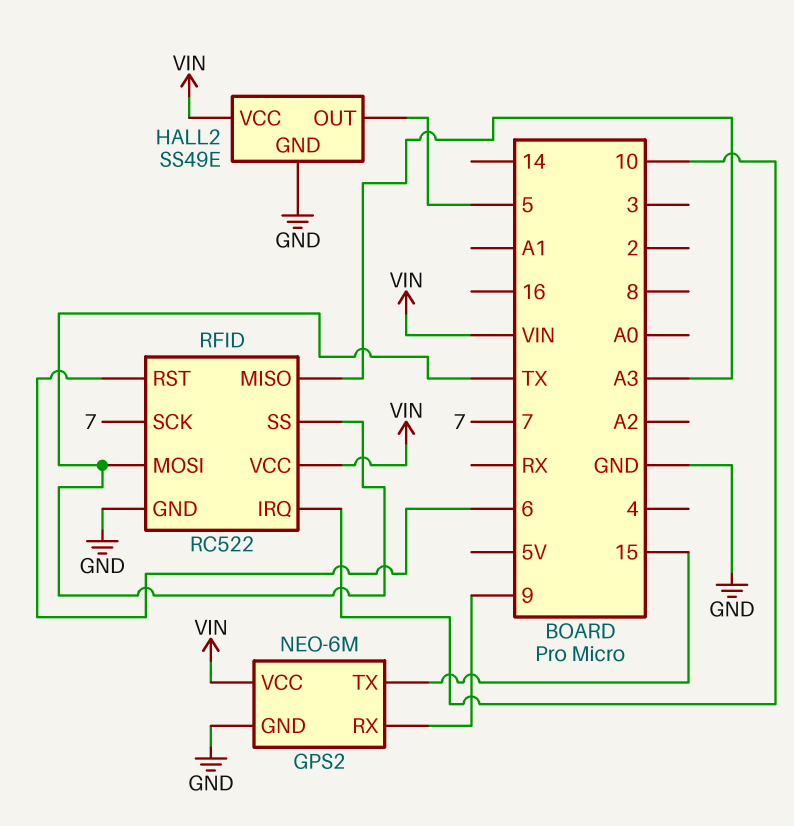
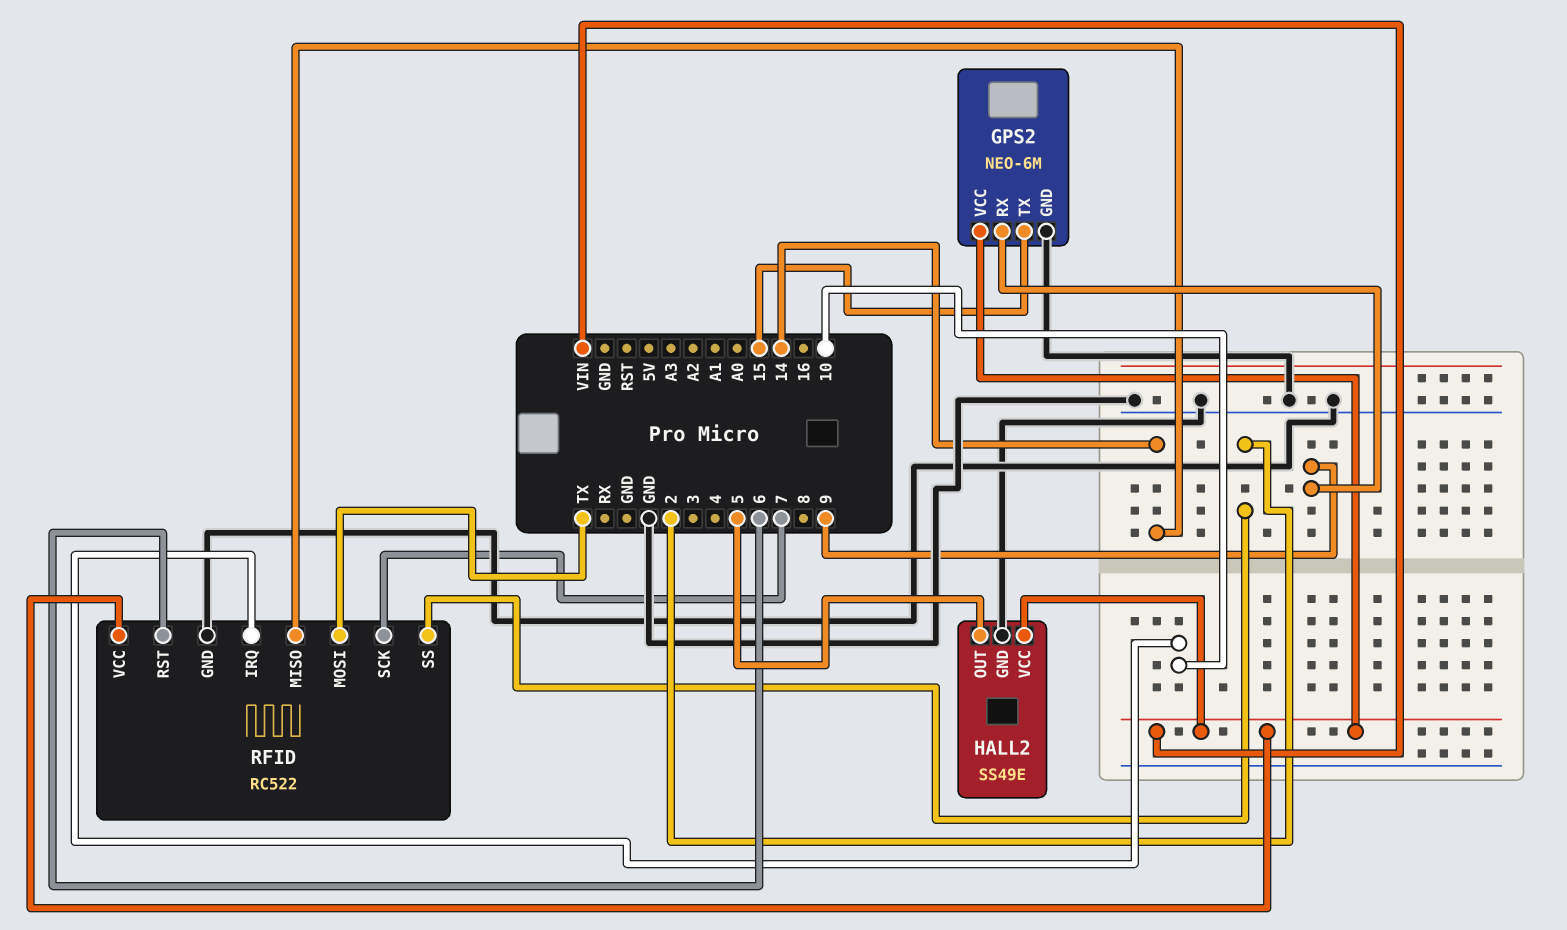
RFID pin MISO: A3 -> 14
RFID pin SS: TX -> 2

